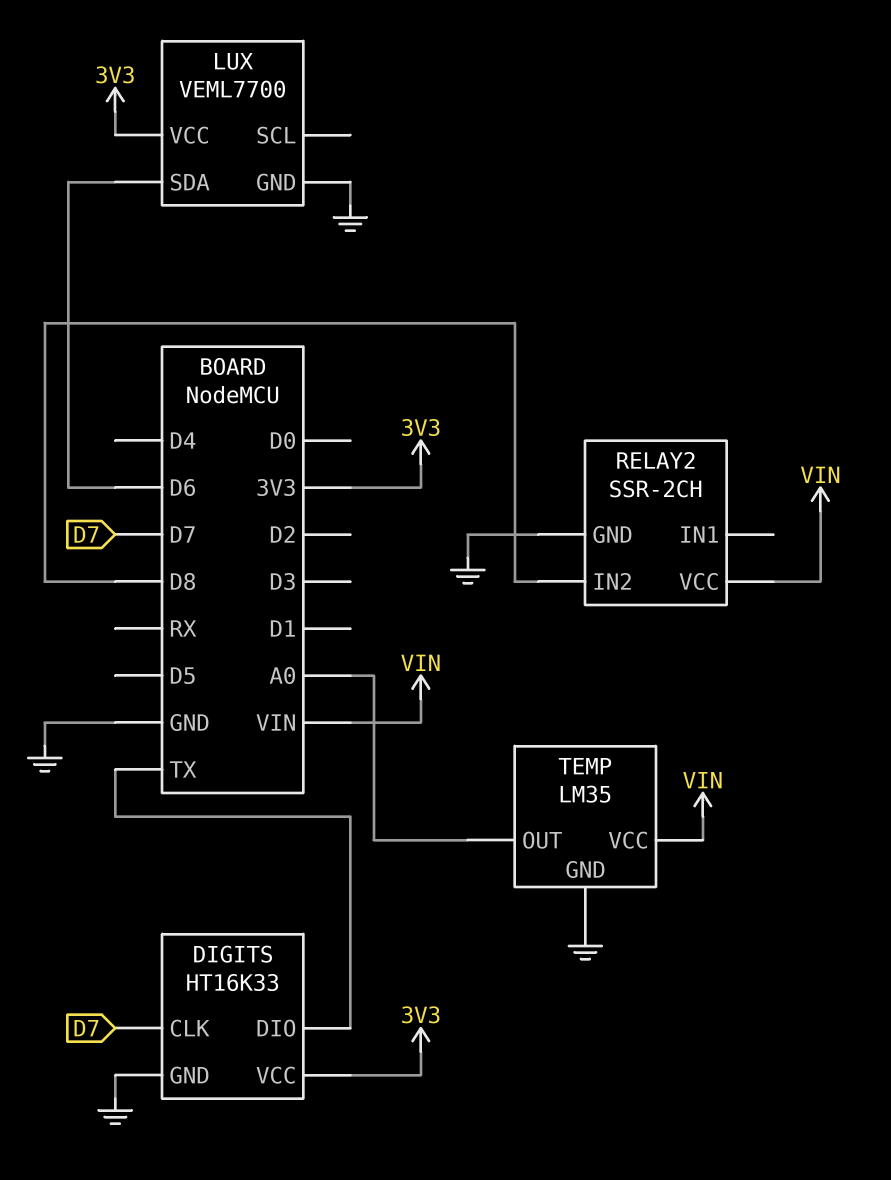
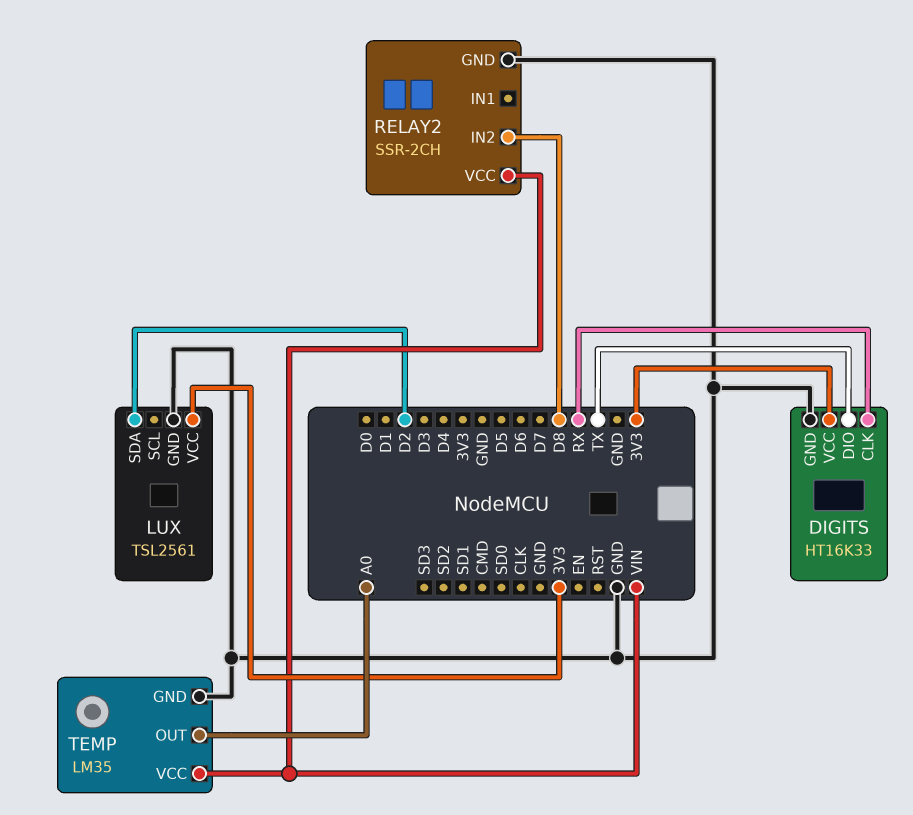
DIGITS pin CLK: D7 -> RX
LUX: VEML7700 -> TSL2561
LUX pin SDA: D6 -> D2

